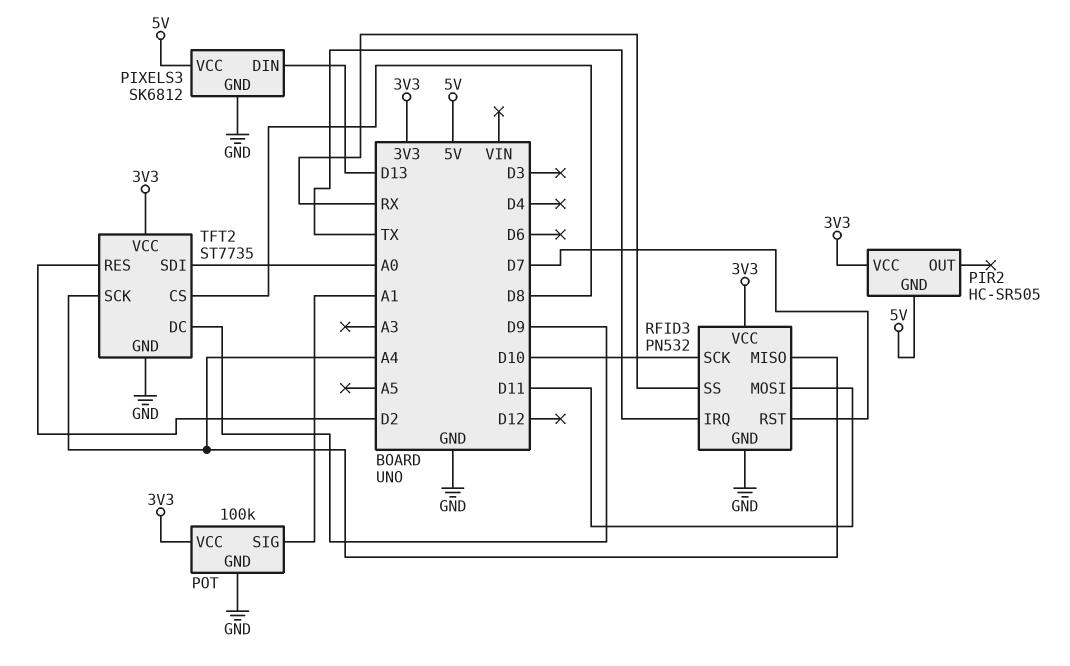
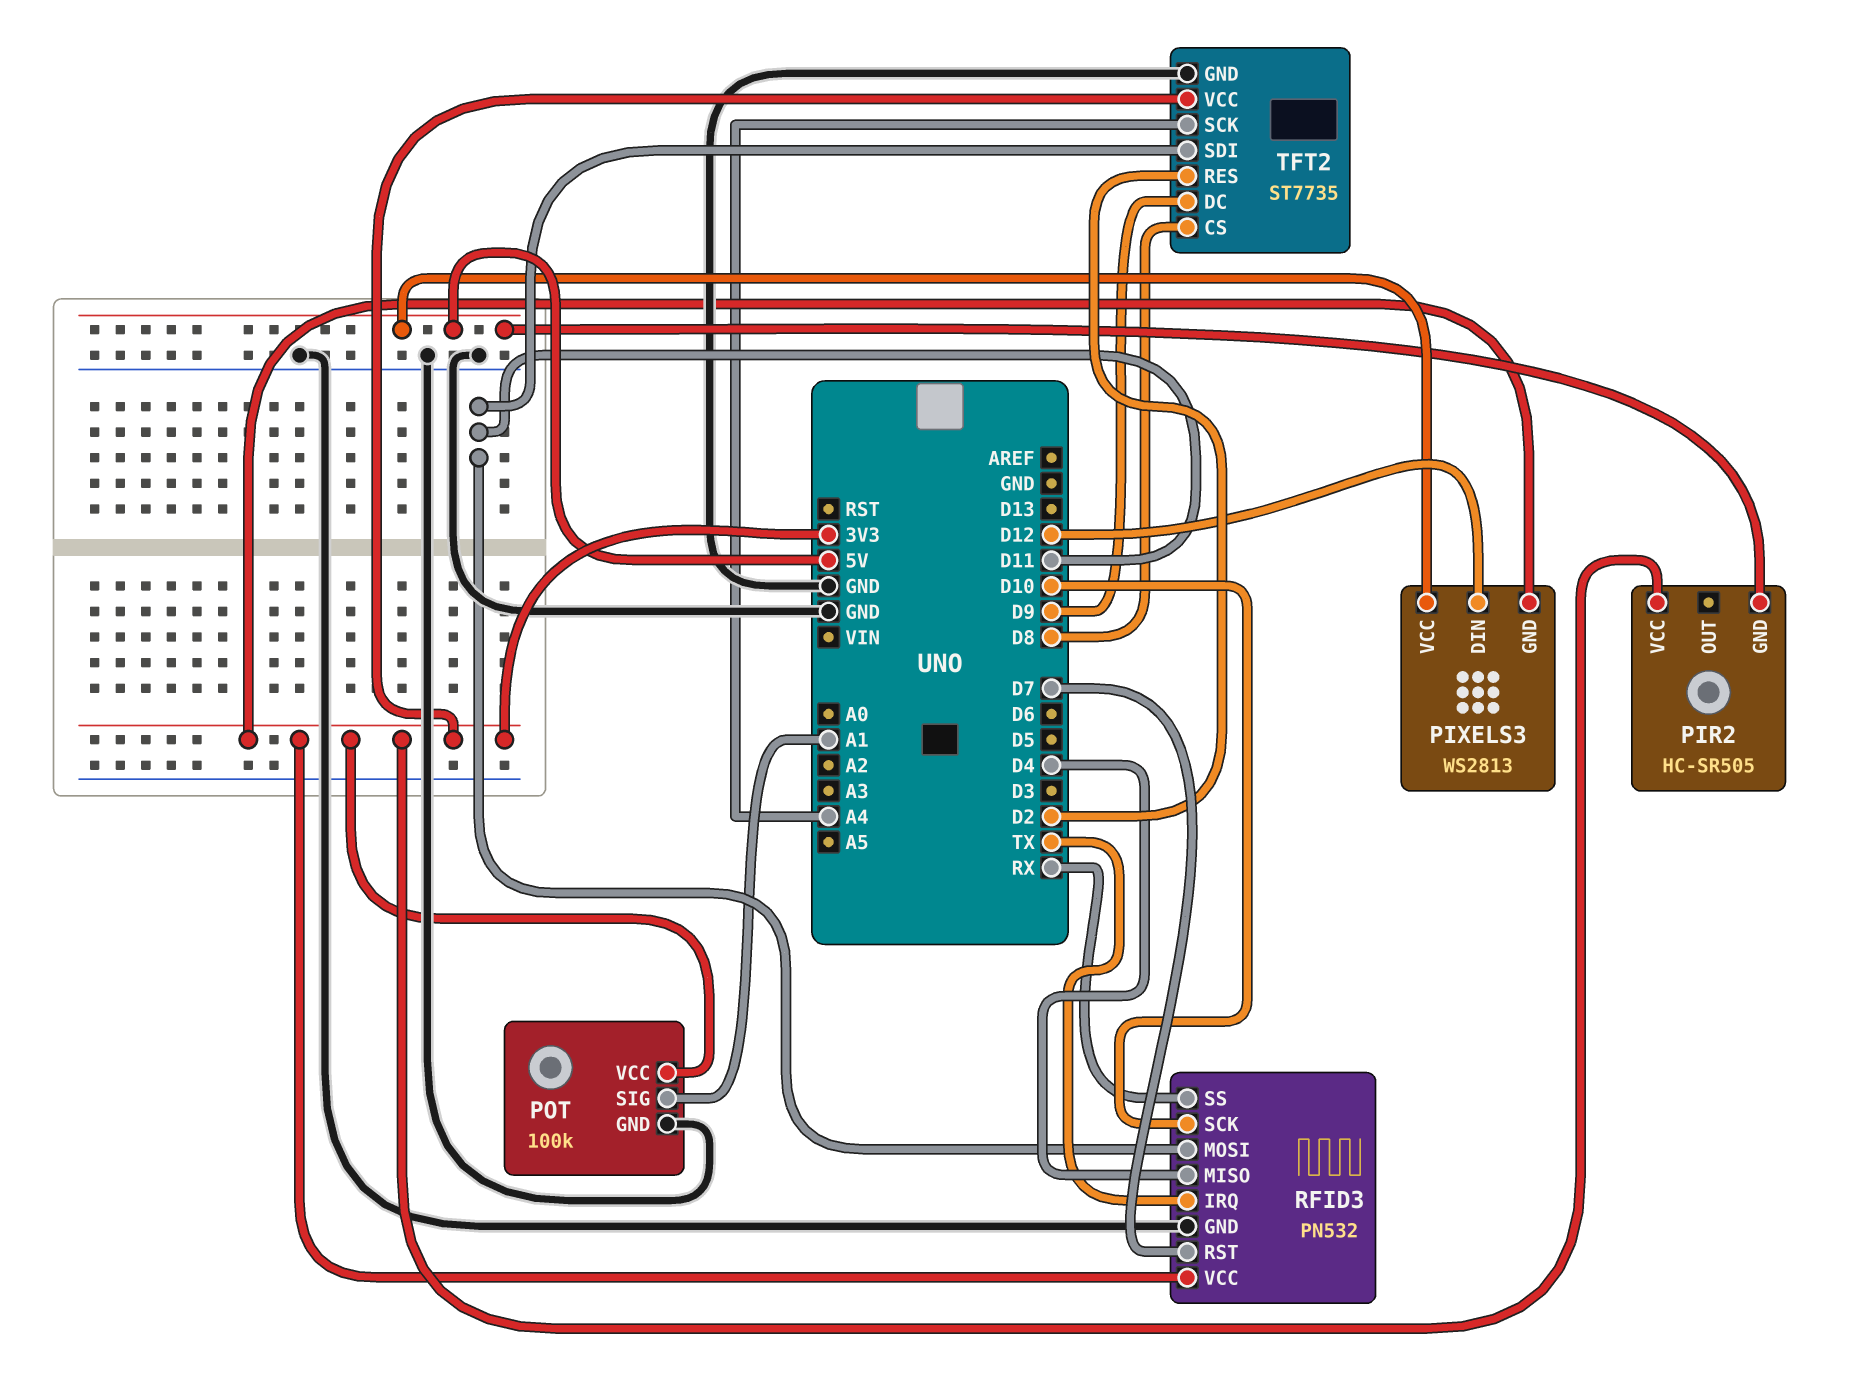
PIXELS3: SK6812 -> WS2813
PIXELS3 pin DIN: D13 -> D12
PIXELS3 pin GND: GND -> 3V3
RFID3 pin MISO: A4 -> D4
TFT2 pin SDI: A0 -> D11

